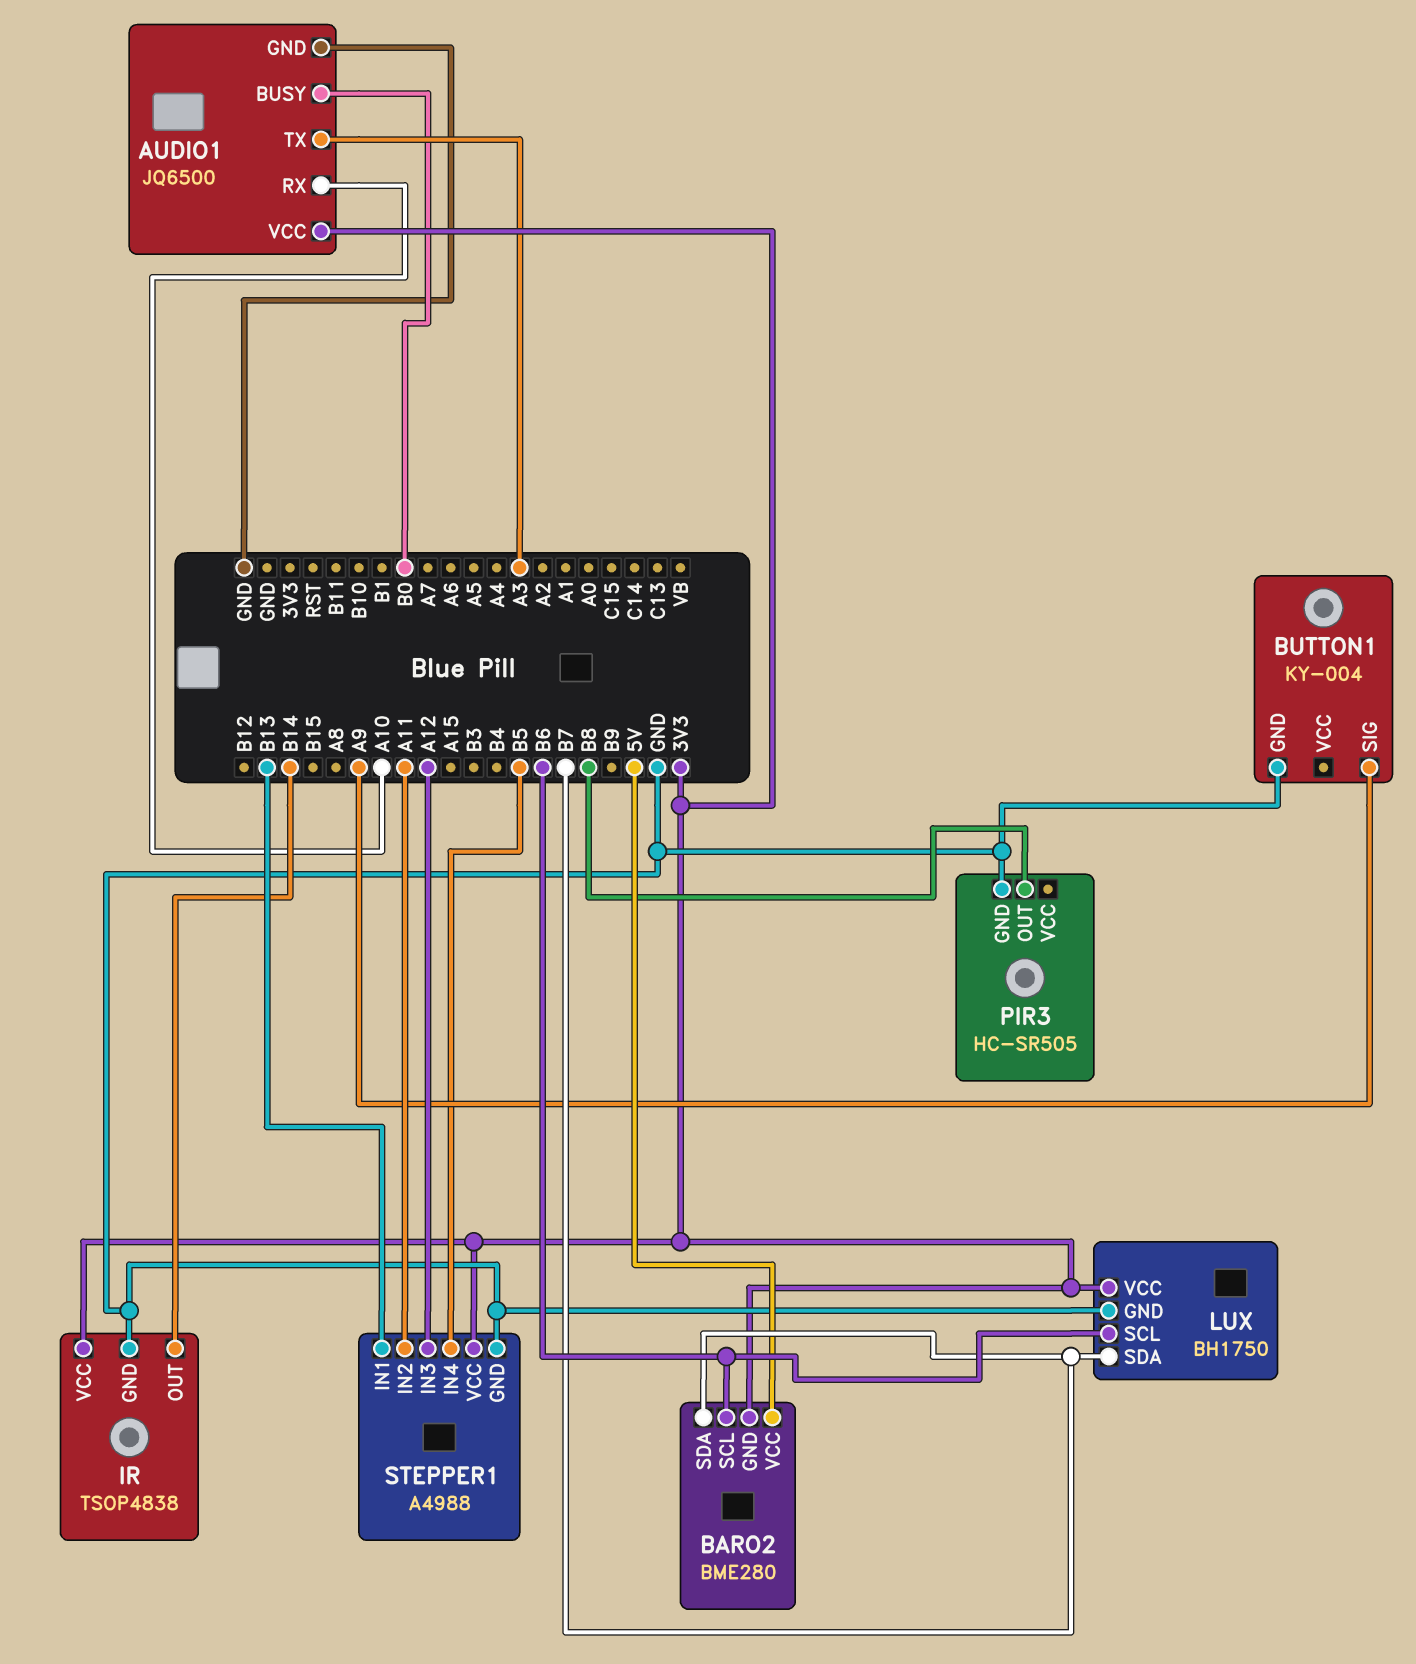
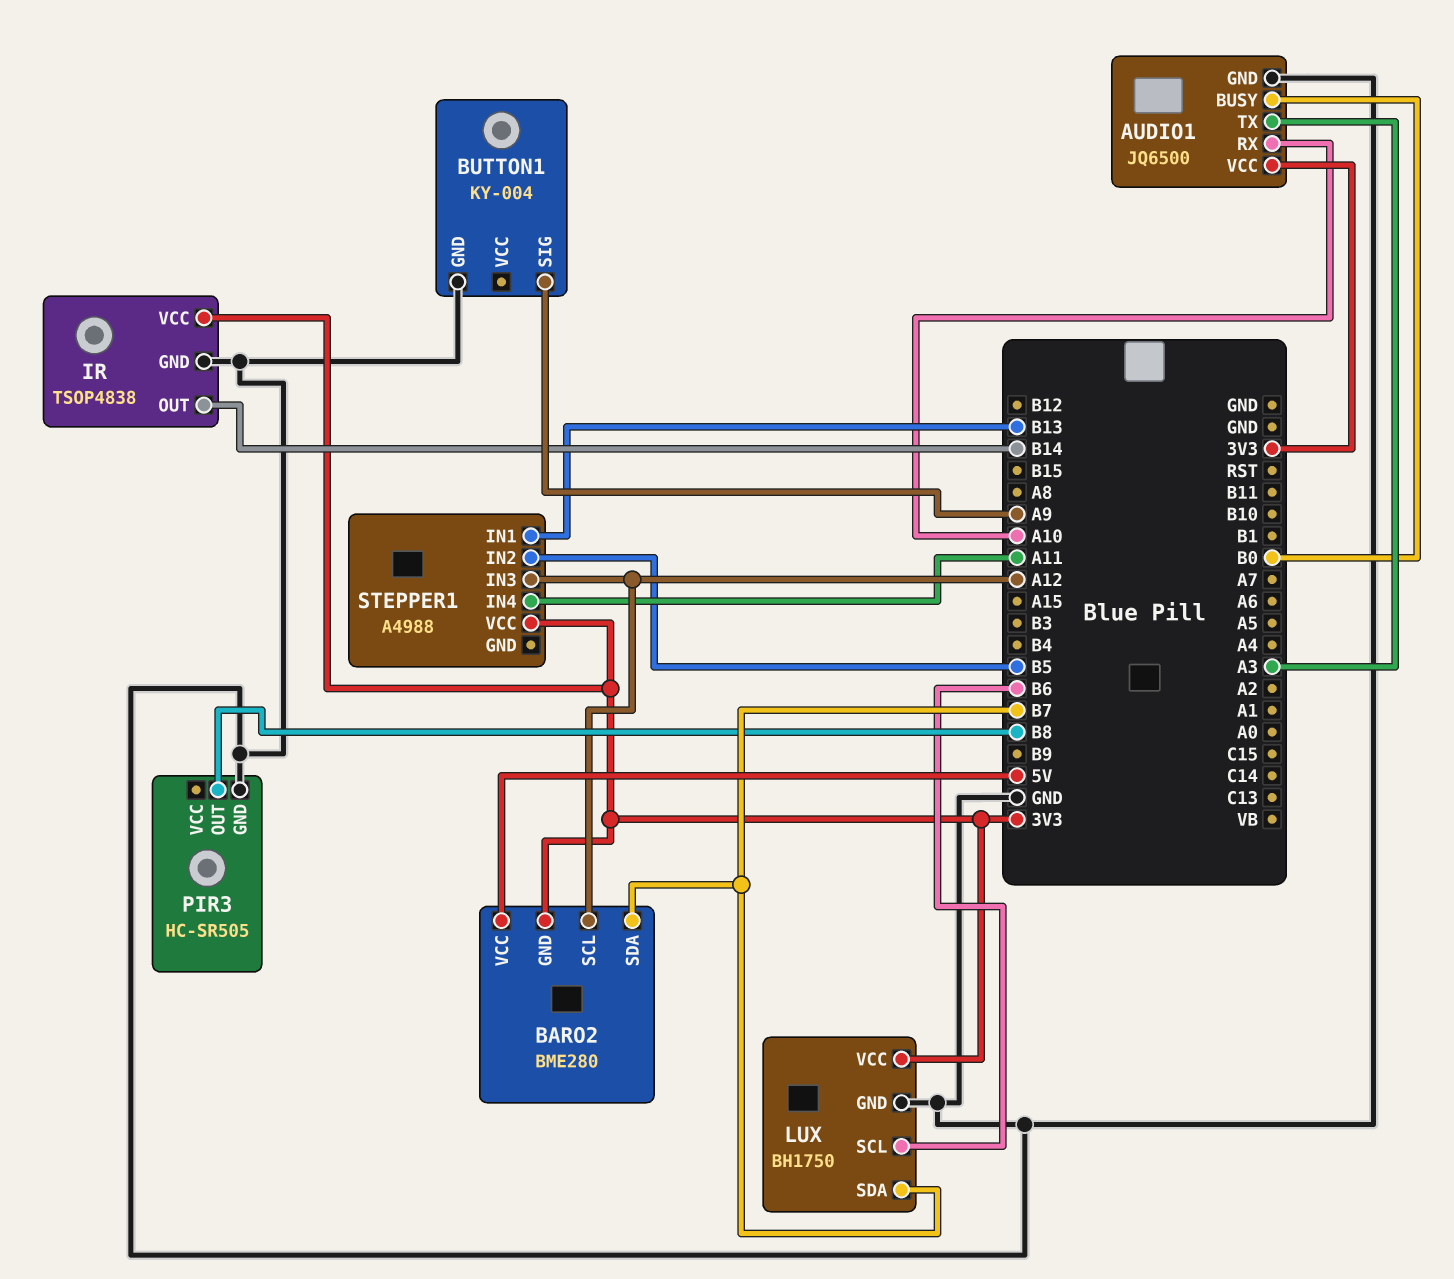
BARO2 pin SCL: B6 -> A12
STEPPER1 pin GND: GND -> none
STEPPER1 pin IN2: A11 -> B5
STEPPER1 pin IN4: B5 -> A11

